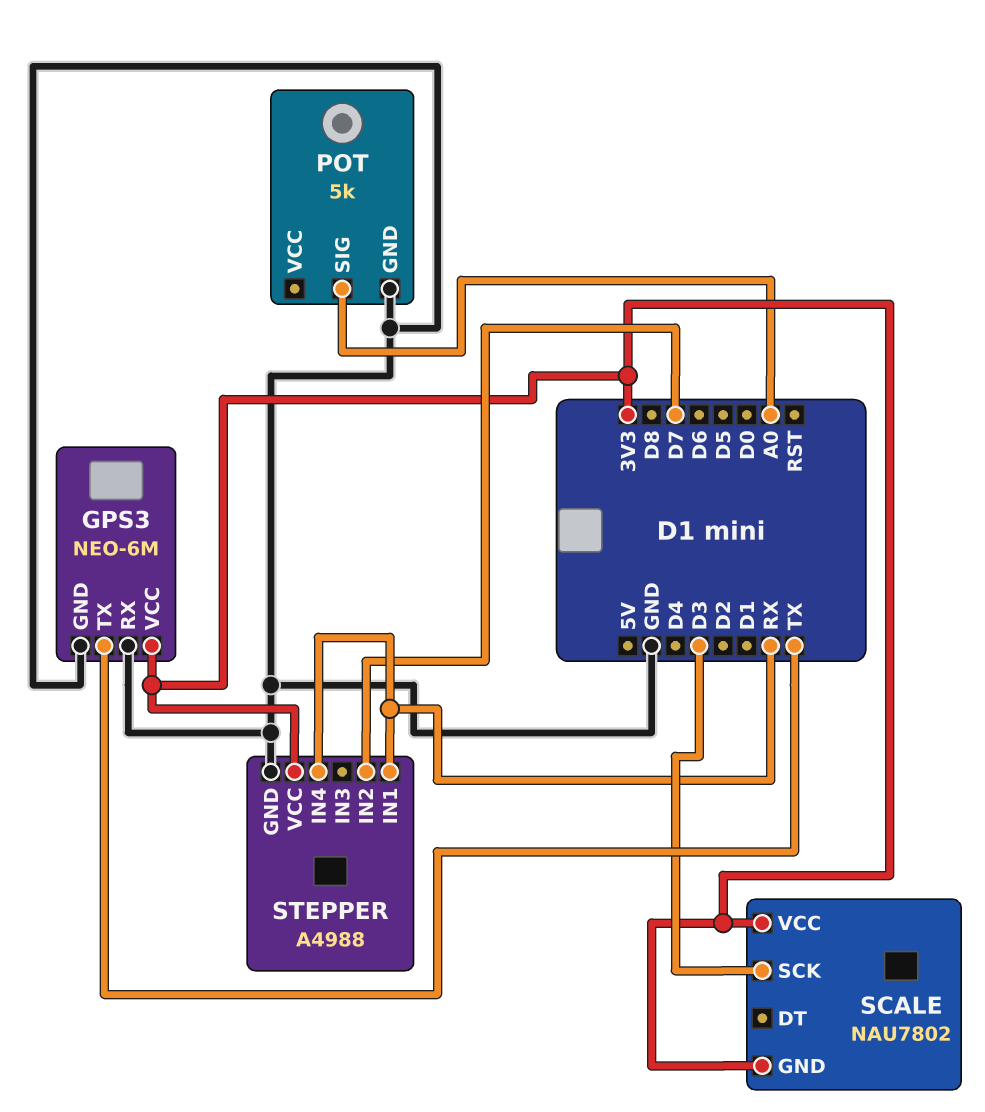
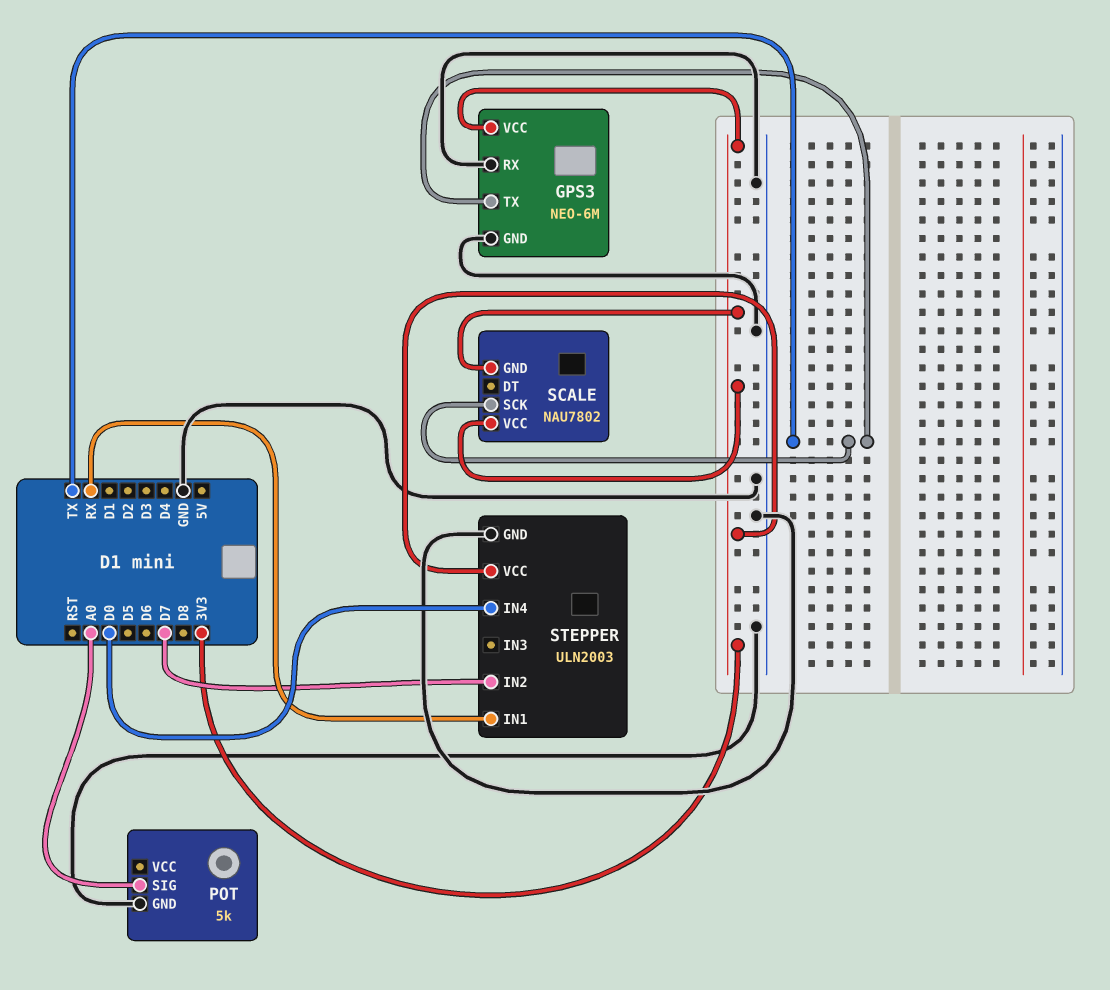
SCALE pin SCK: D3 -> TX
STEPPER: A4988 -> ULN2003
STEPPER pin IN4: RX -> D0

